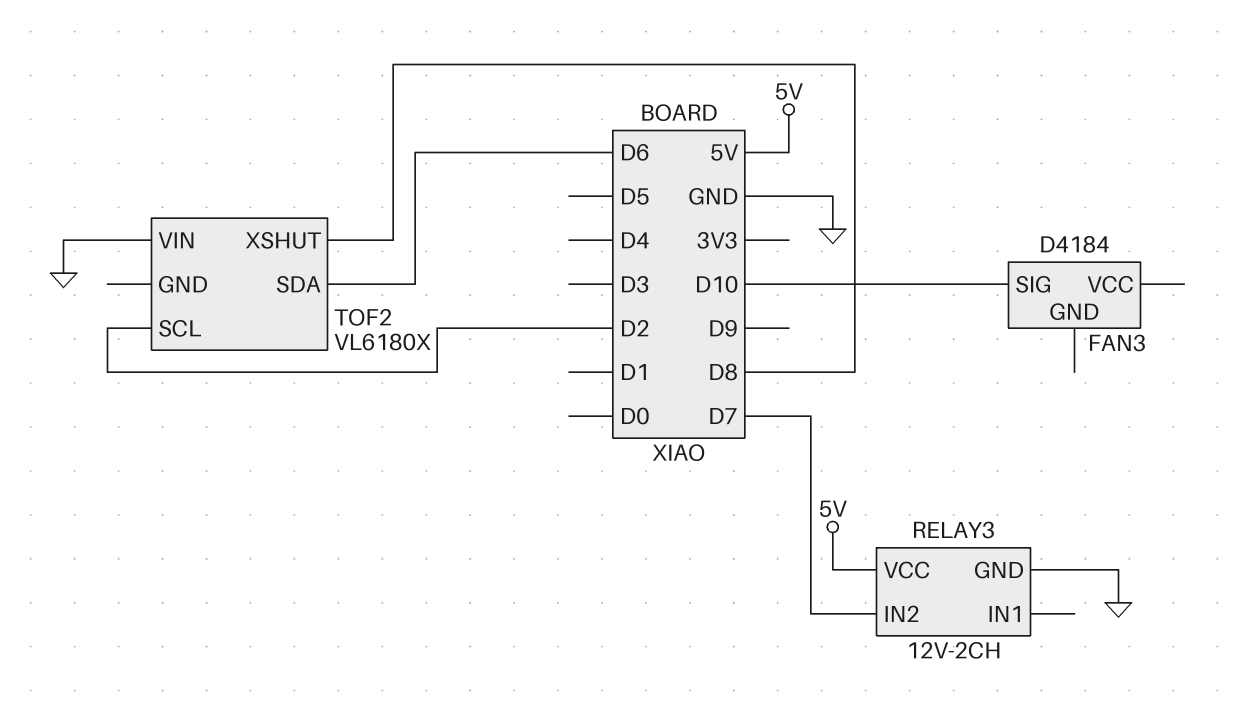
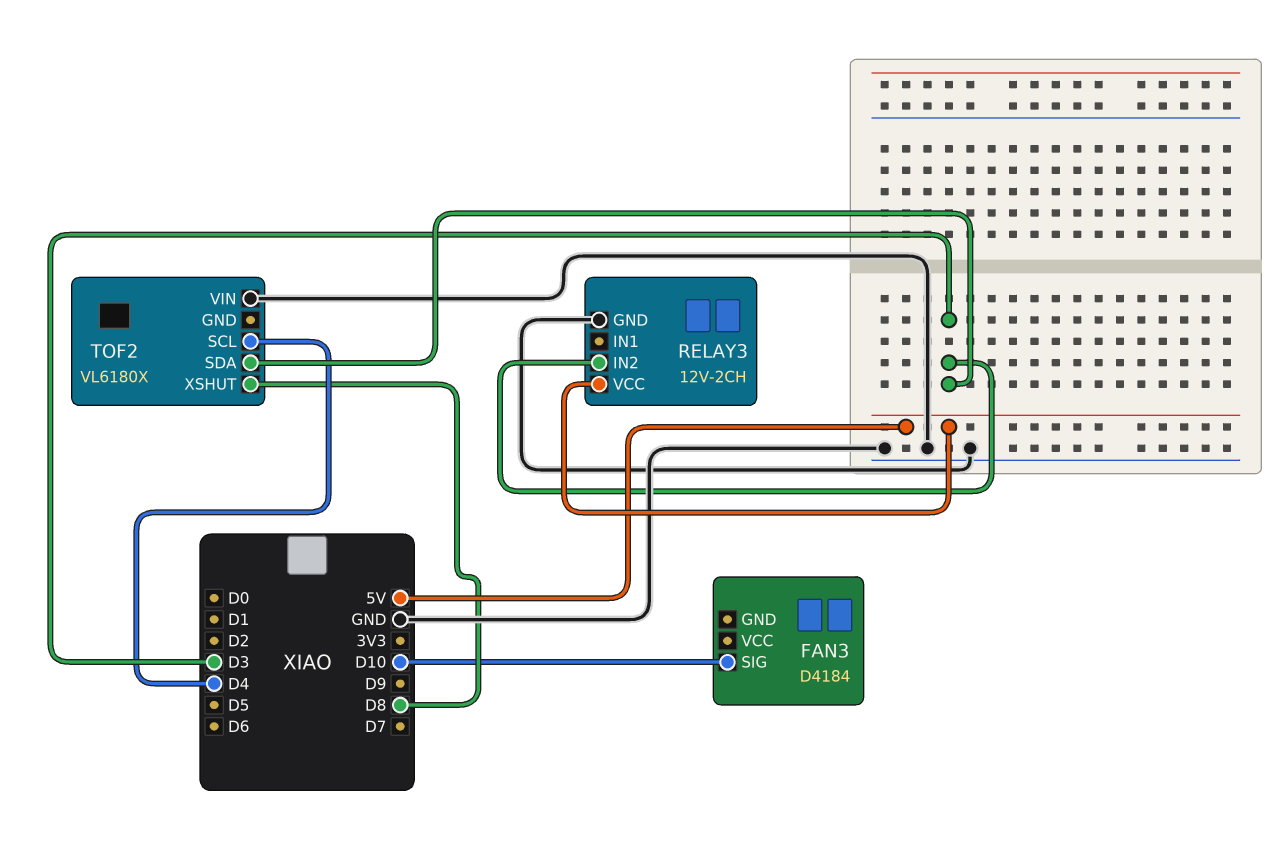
RELAY3 pin IN2: D7 -> D3
TOF2 pin SCL: D2 -> D4
TOF2 pin SDA: D6 -> D3

